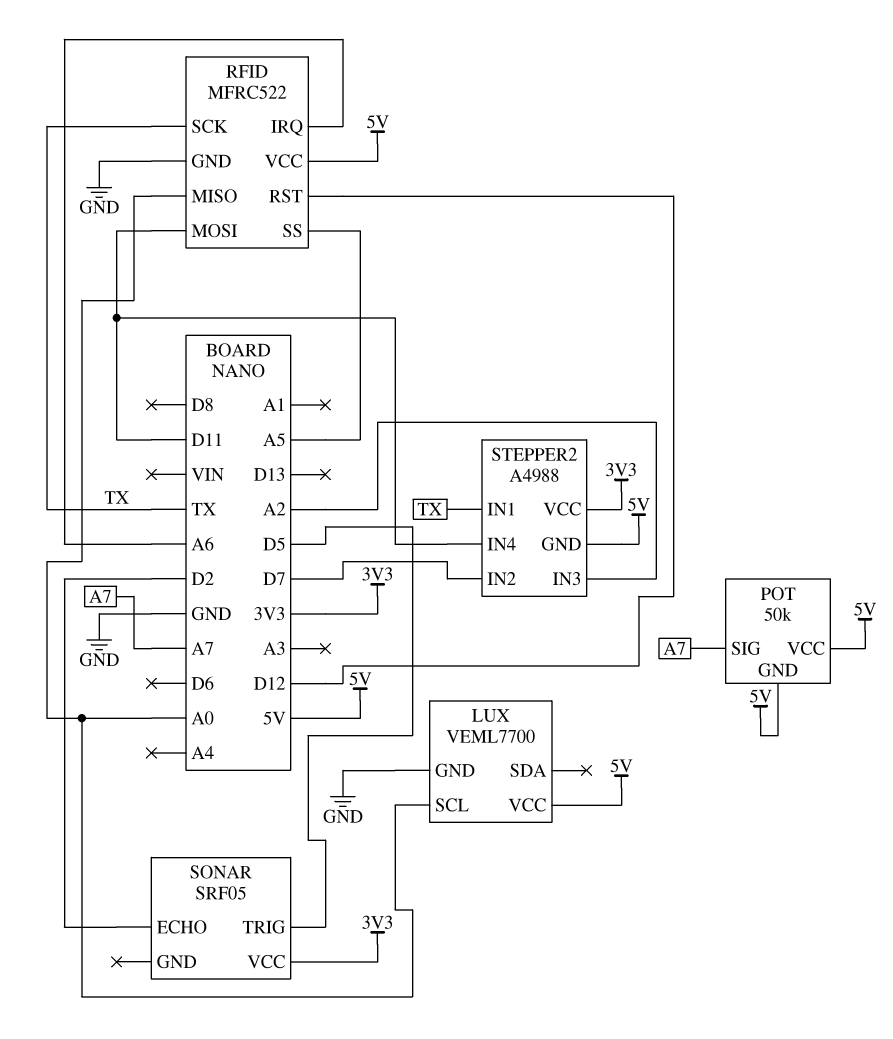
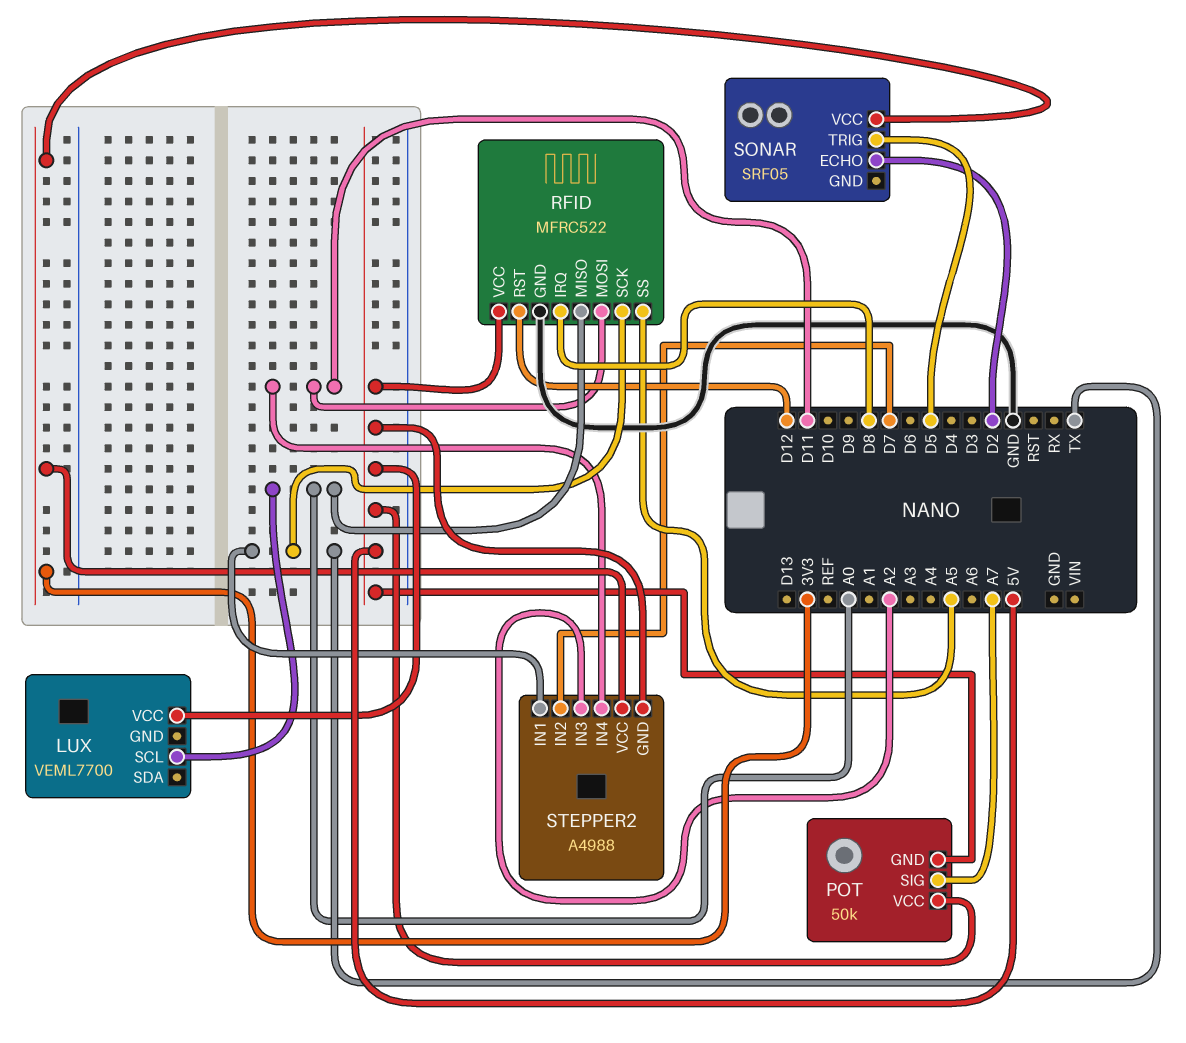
LUX pin GND: GND -> none
RFID pin IRQ: A6 -> D8

